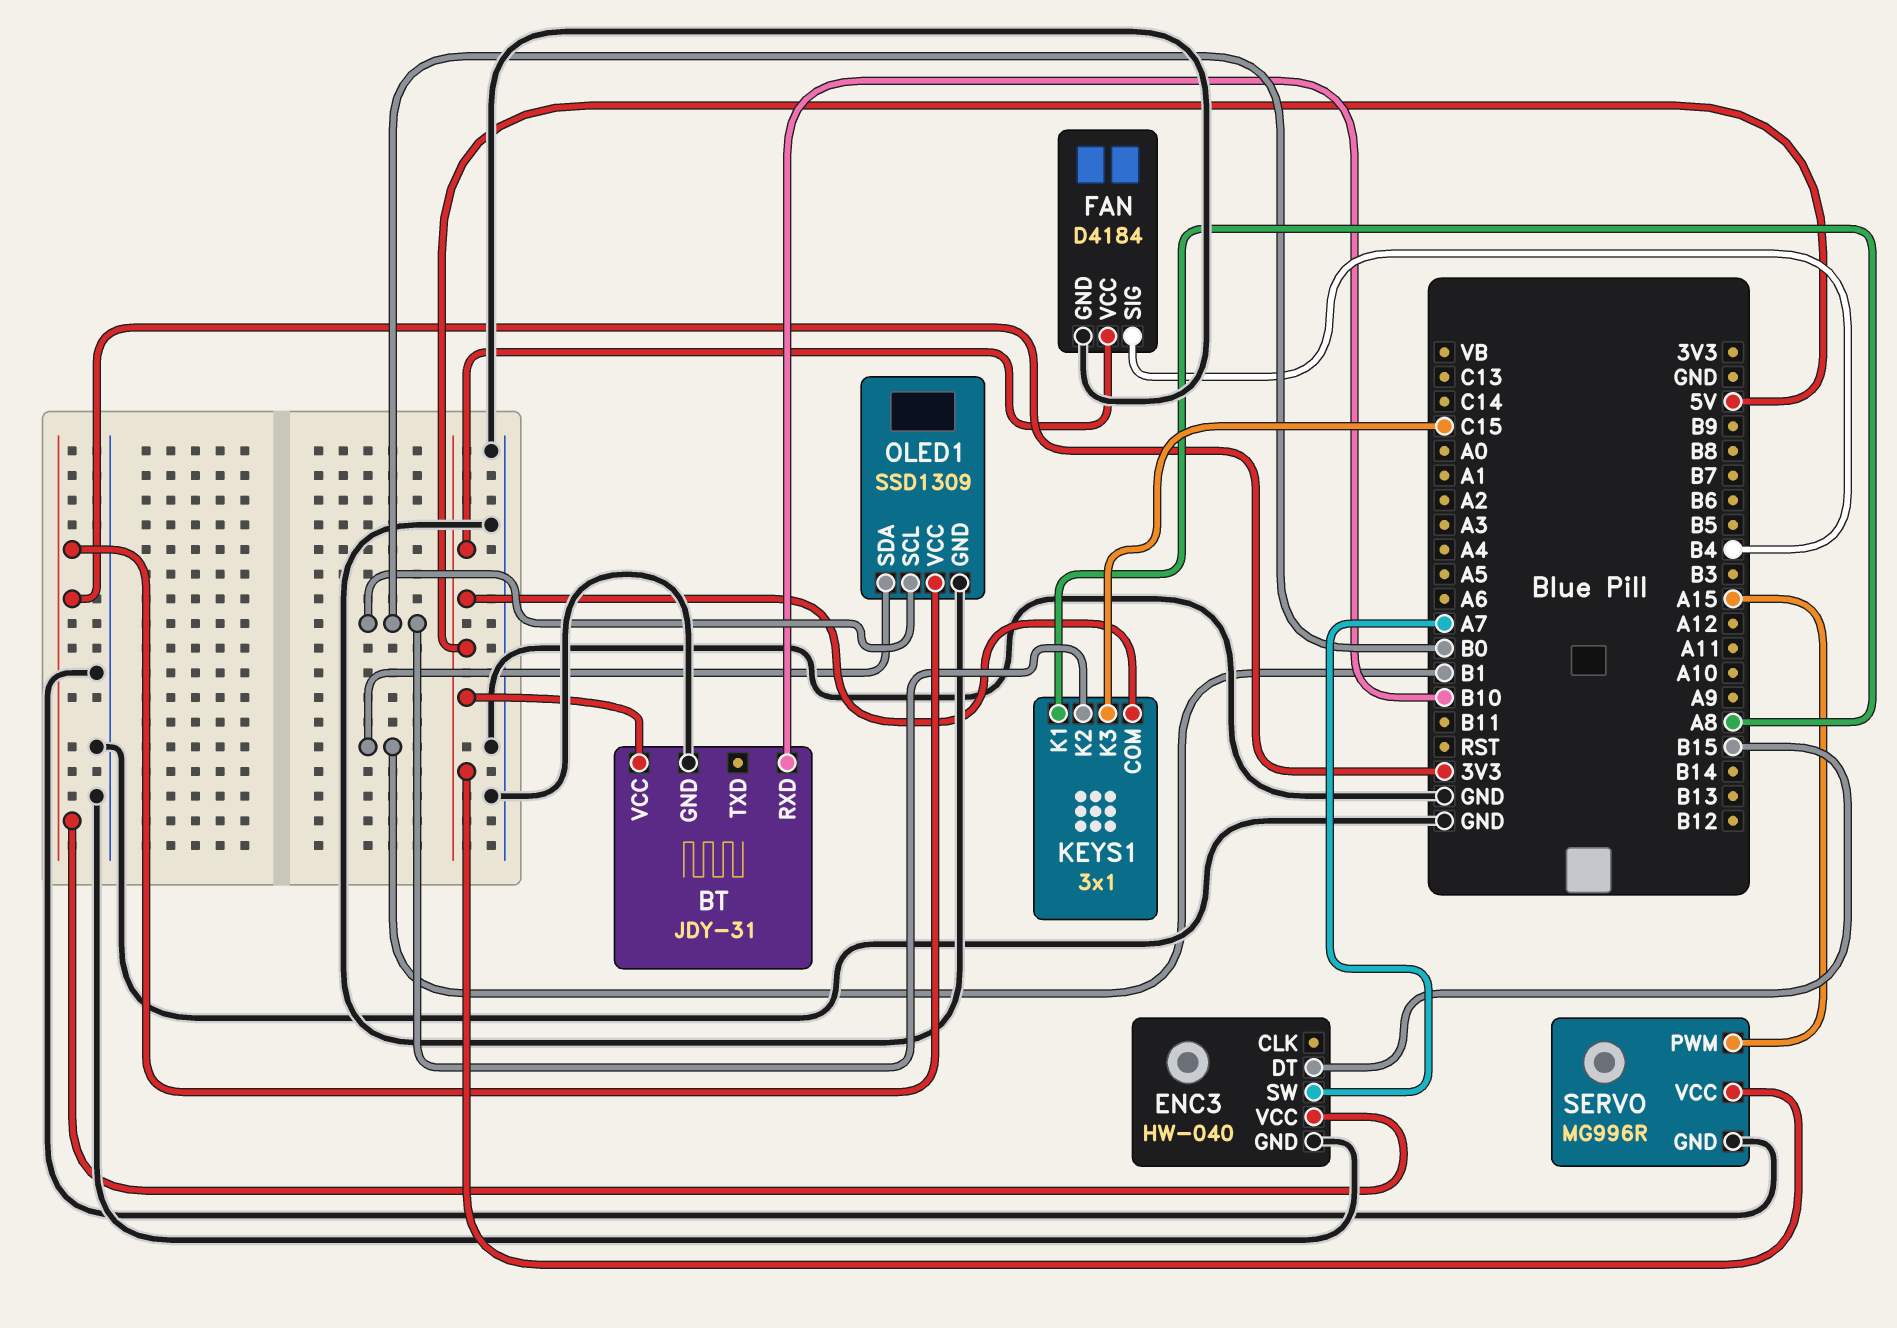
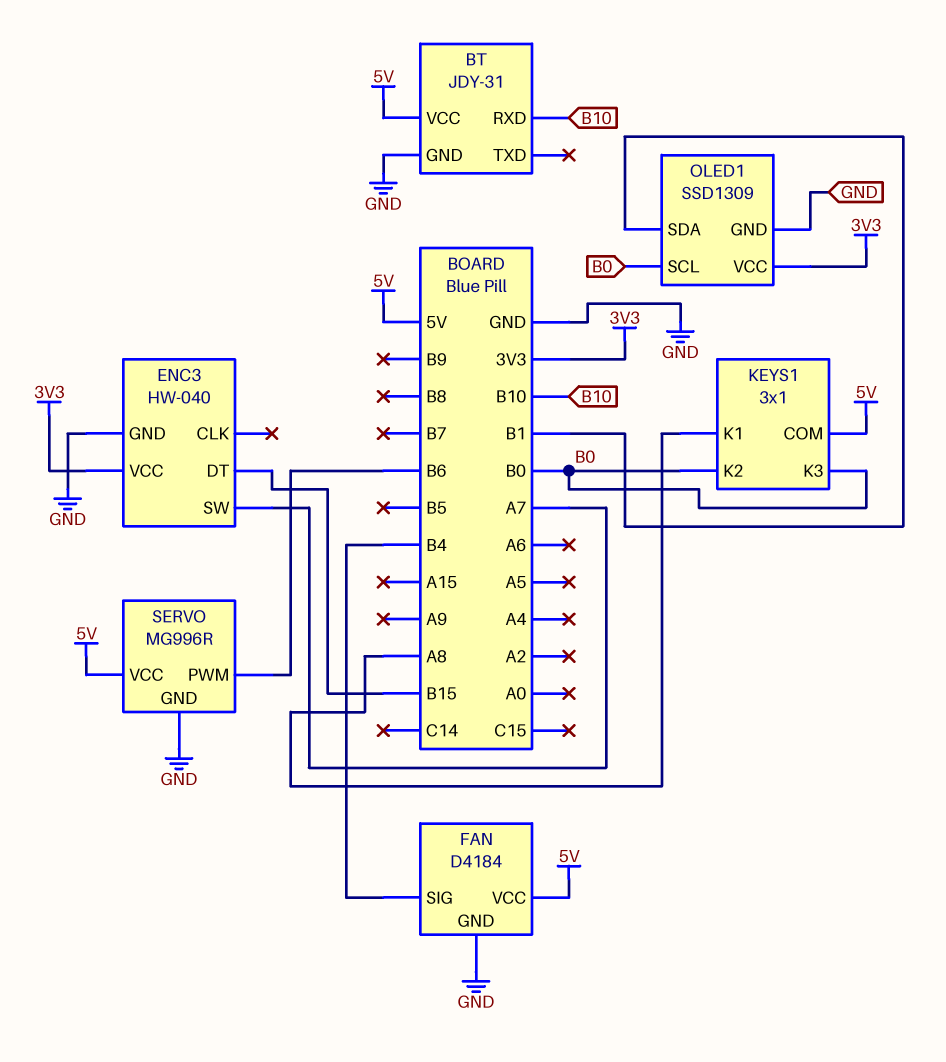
KEYS1 pin K3: C15 -> B0
SERVO pin PWM: A15 -> B6

